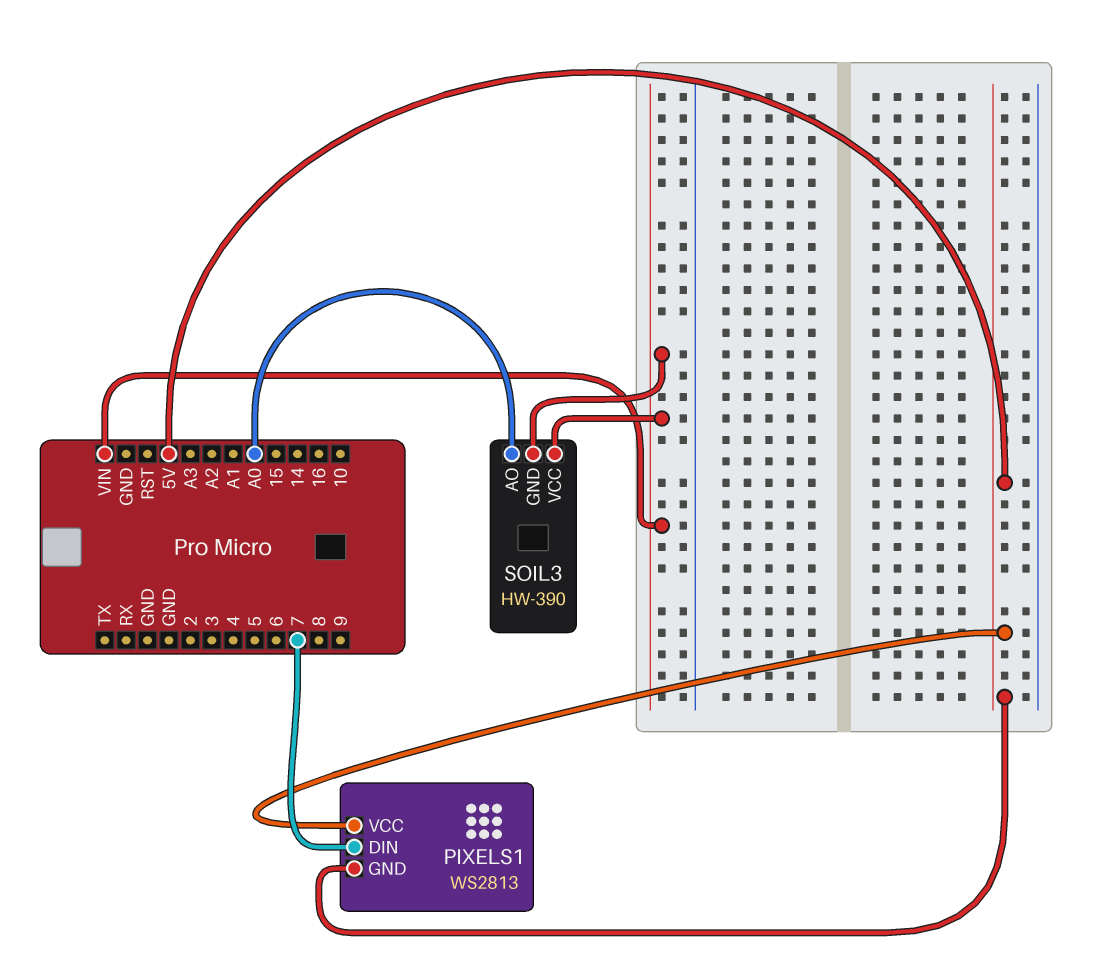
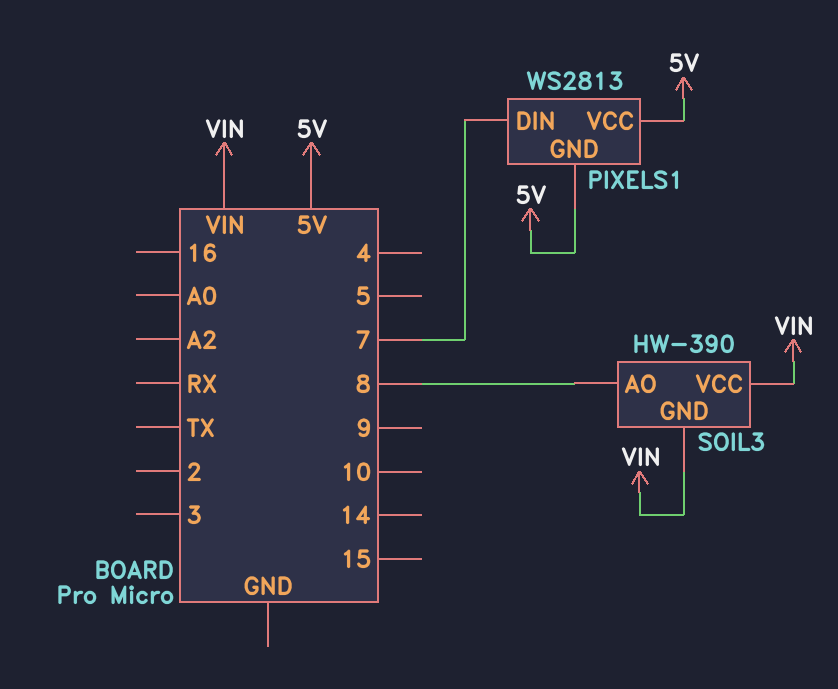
SOIL3 pin AO: A0 -> 8

